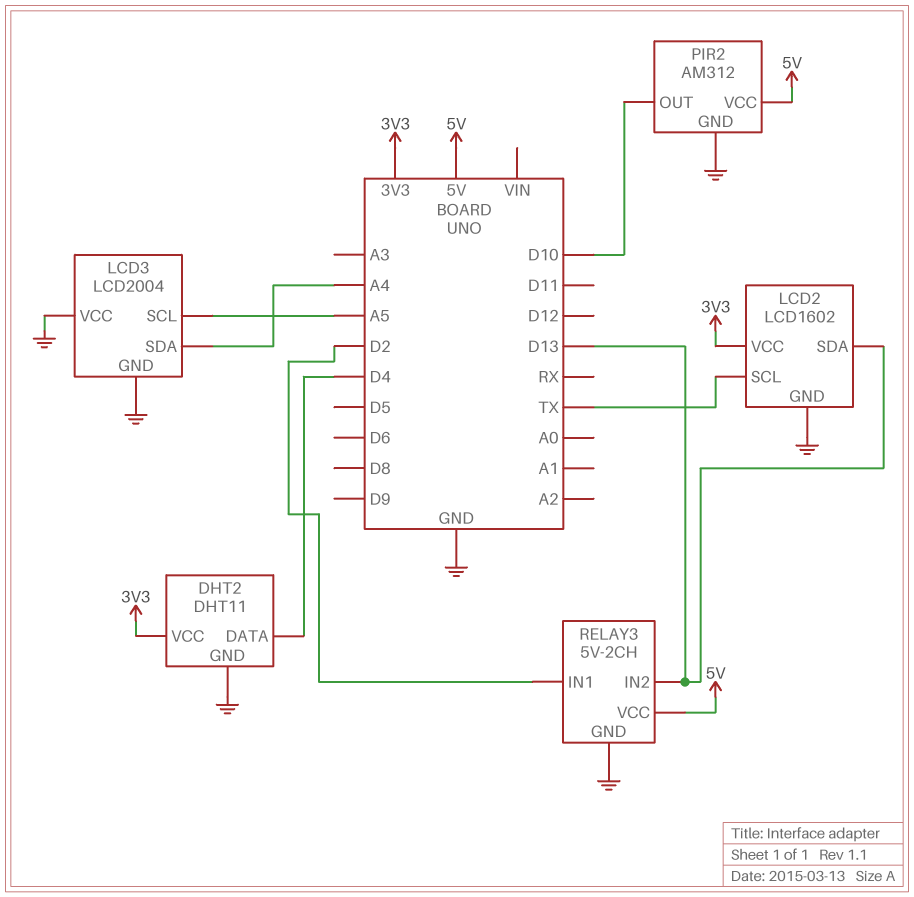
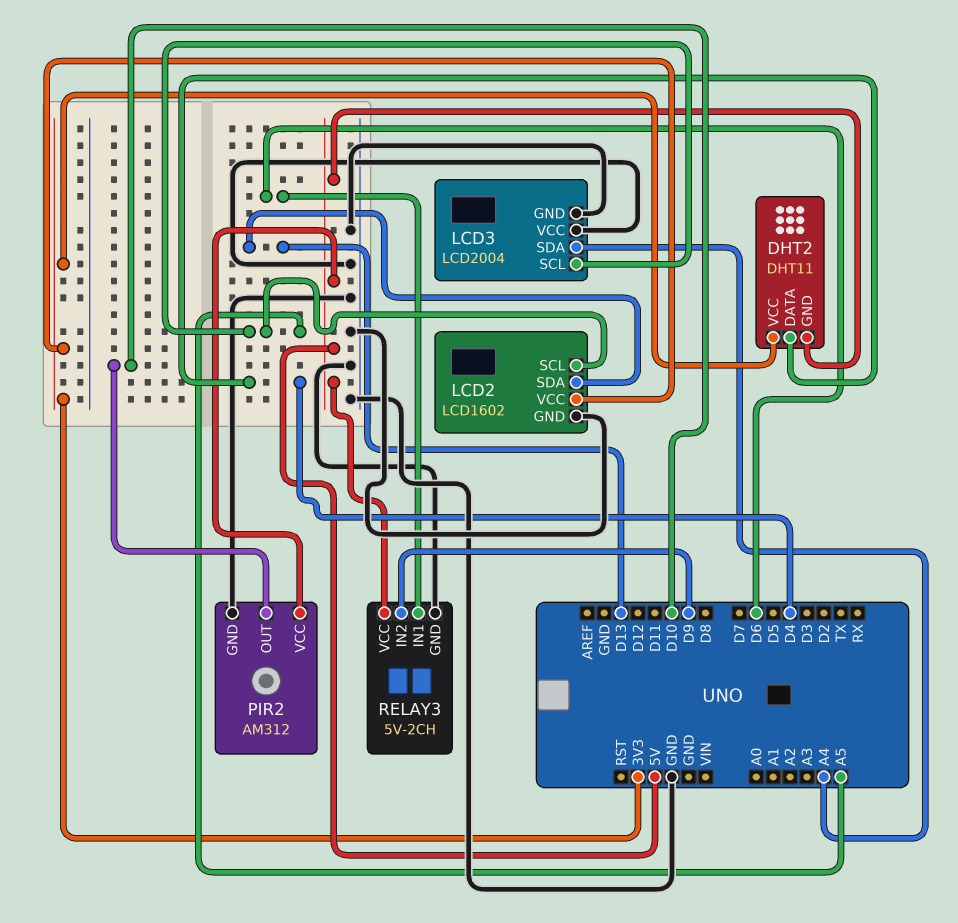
DHT2 pin GND: GND -> 5V
LCD2 pin SCL: TX -> A5
RELAY3 pin IN1: D2 -> D6
RELAY3 pin IN2: D13 -> D9

